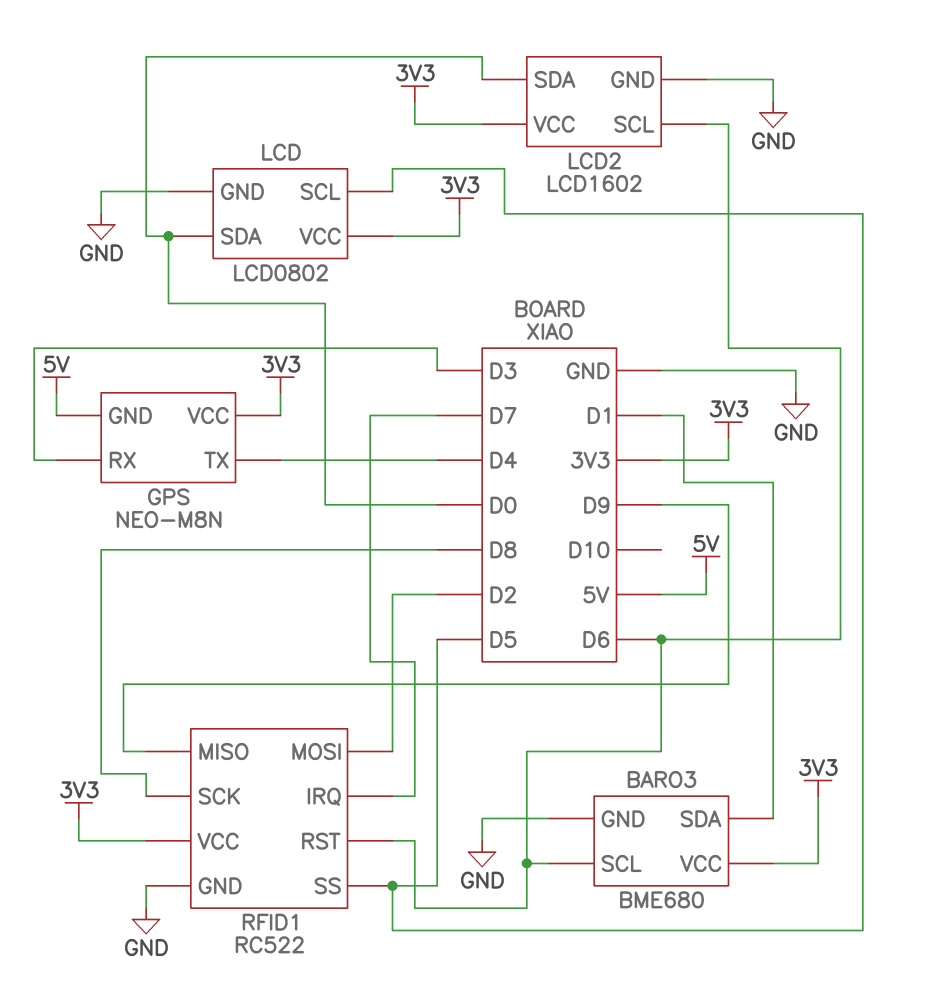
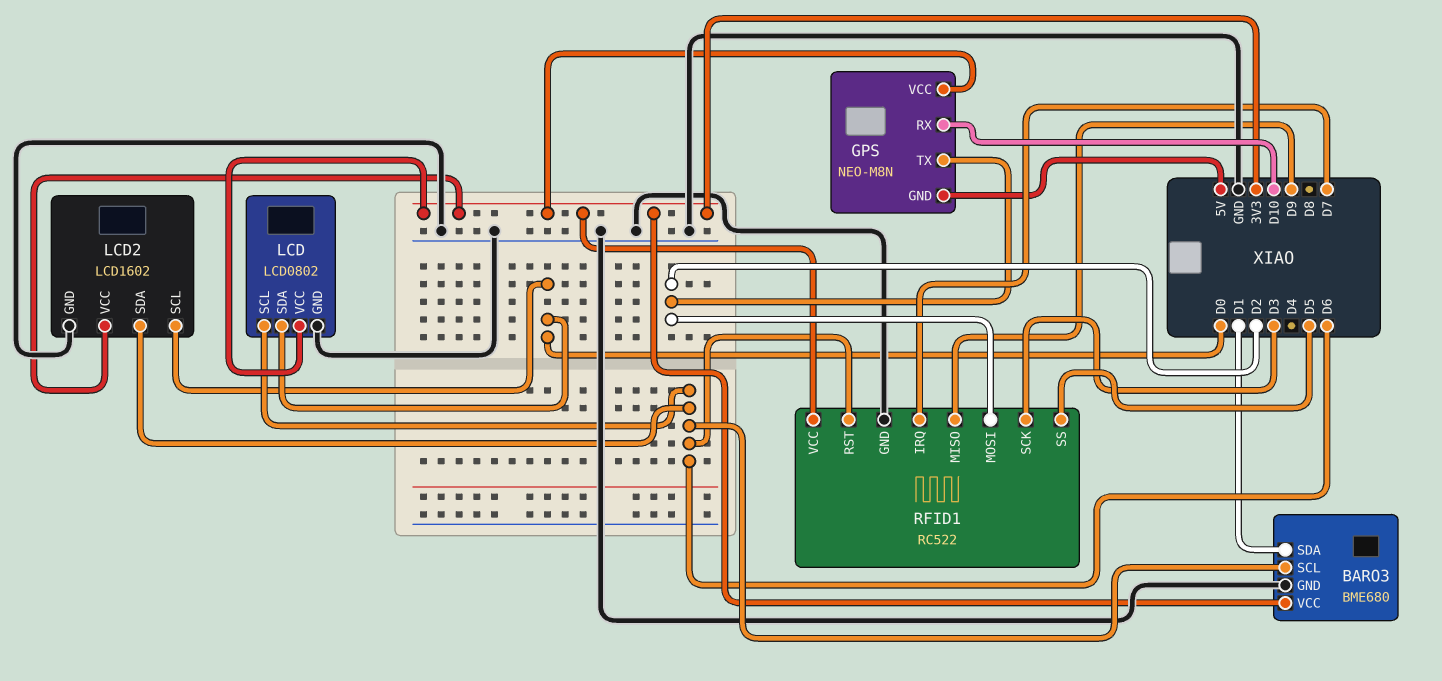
GPS pin RX: D3 -> D10
GPS pin TX: D4 -> D2
LCD pin SCL: D5 -> D6
LCD2 pin SCL: D6 -> D0
LCD2 pin SDA: D0 -> D6
RFID1 pin SCK: D8 -> D3

